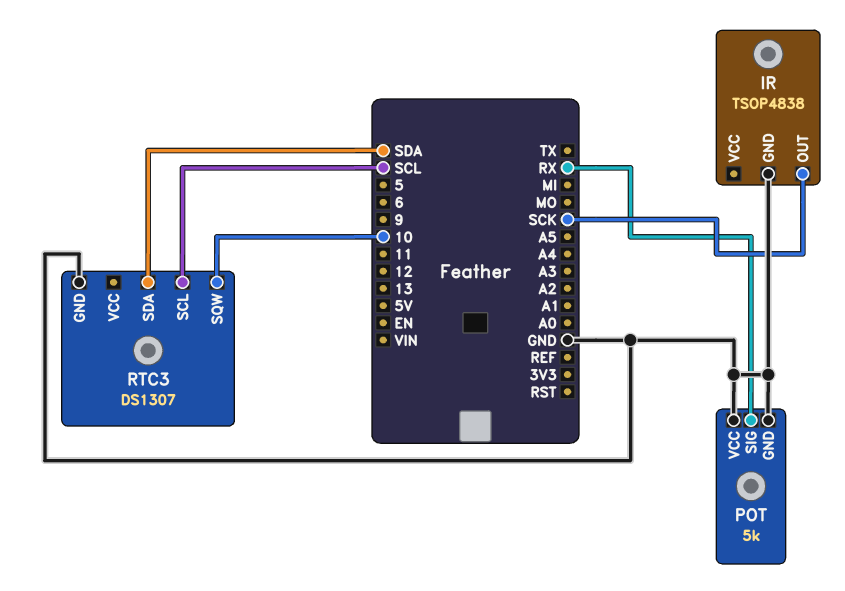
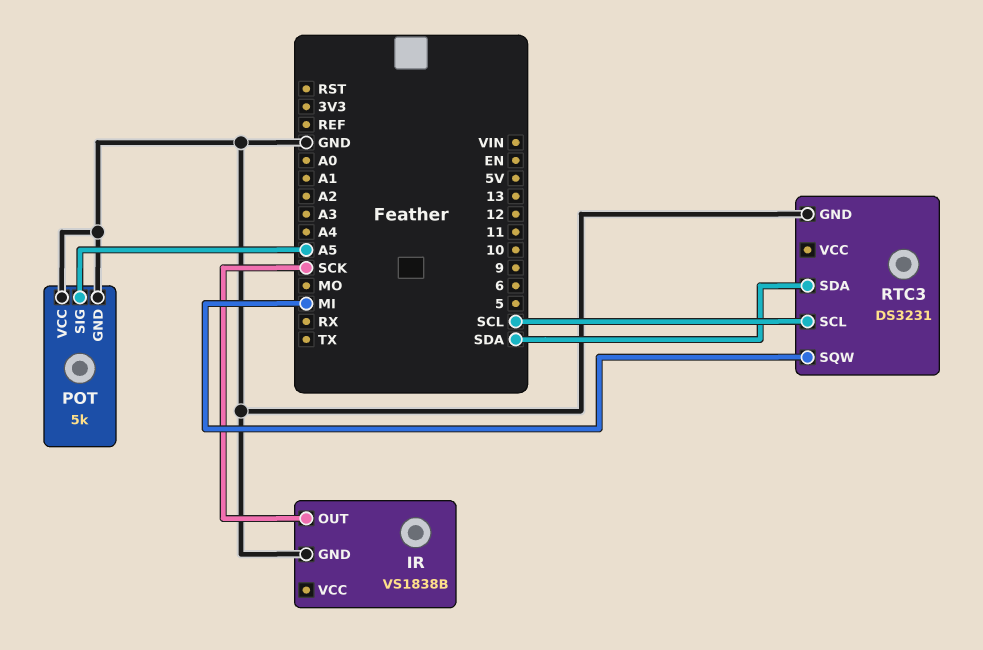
IR: TSOP4838 -> VS1838B
POT pin SIG: RX -> A5
RTC3: DS1307 -> DS3231
RTC3 pin SQW: 10 -> MI

